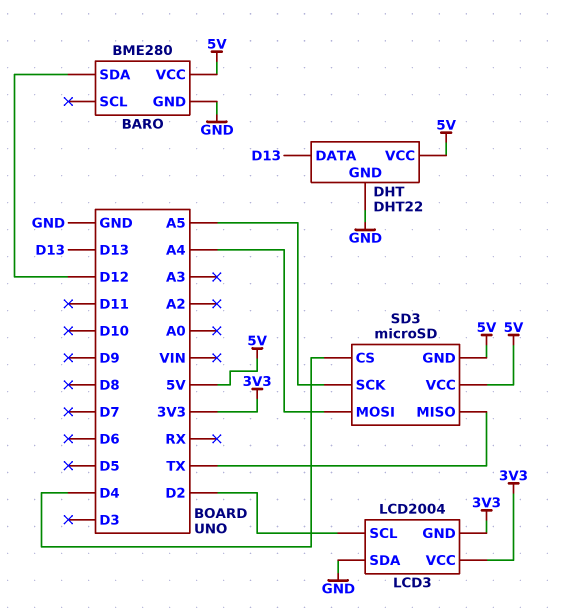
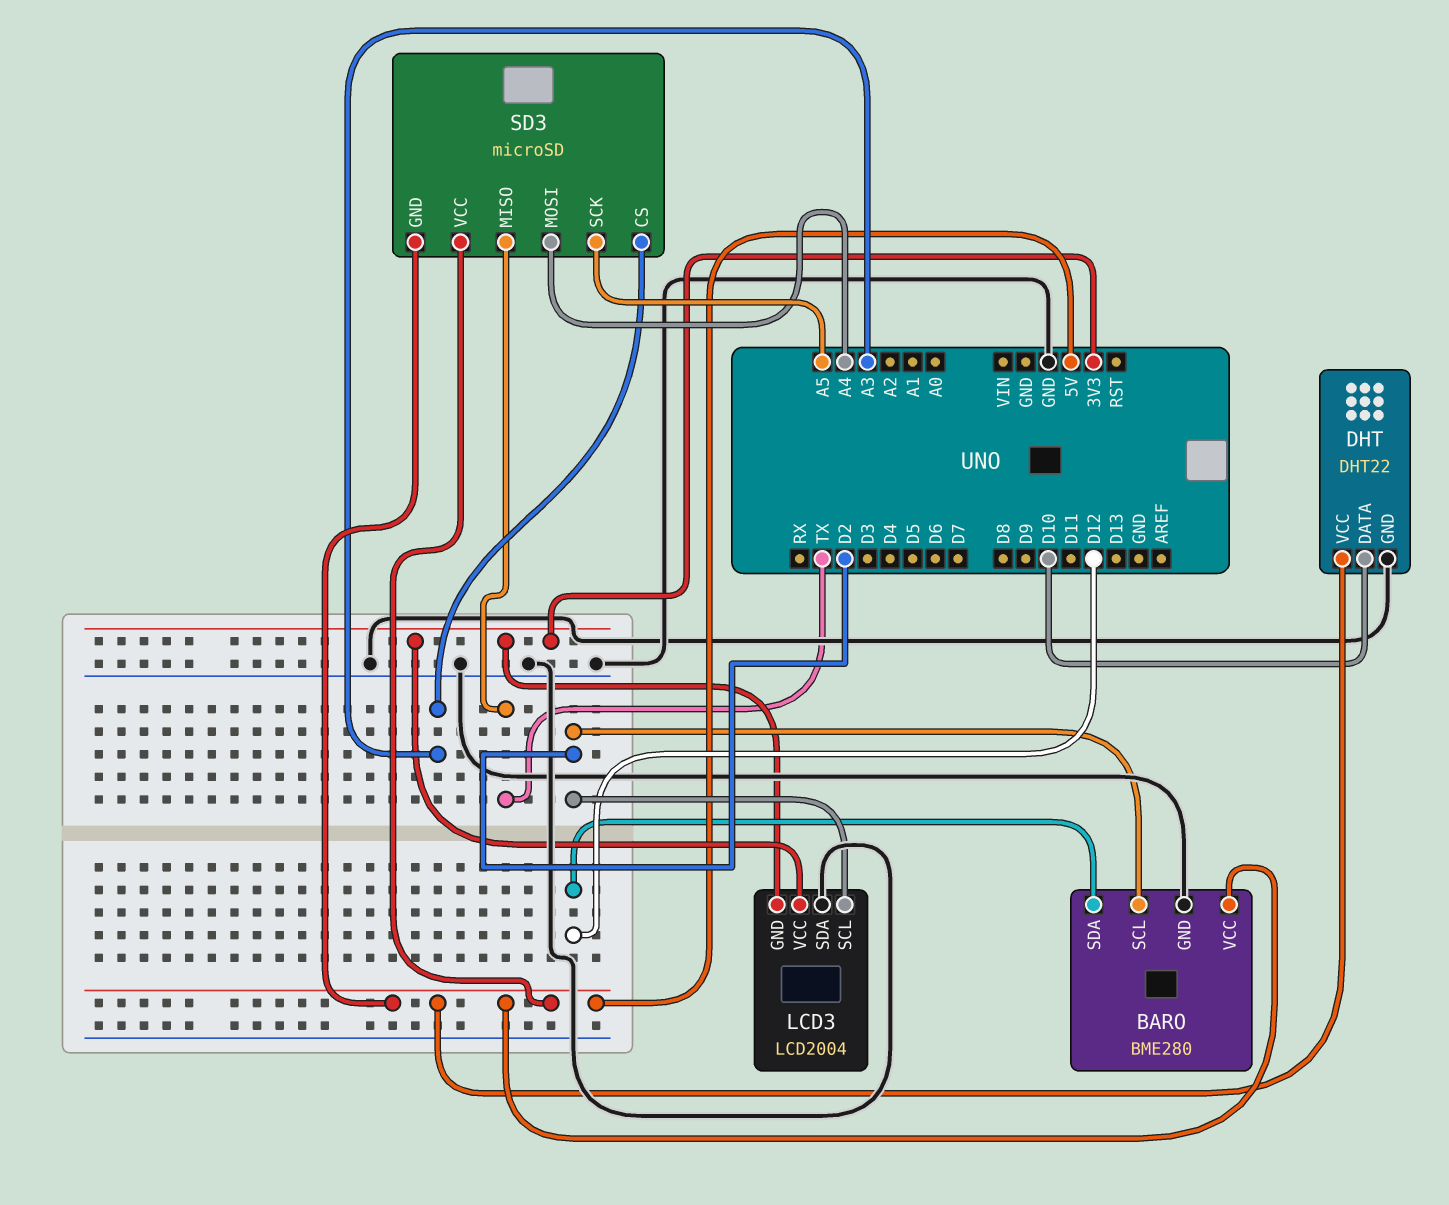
BARO pin SCL: none -> D2
DHT pin DATA: D13 -> D10
SD3 pin CS: D4 -> A3

